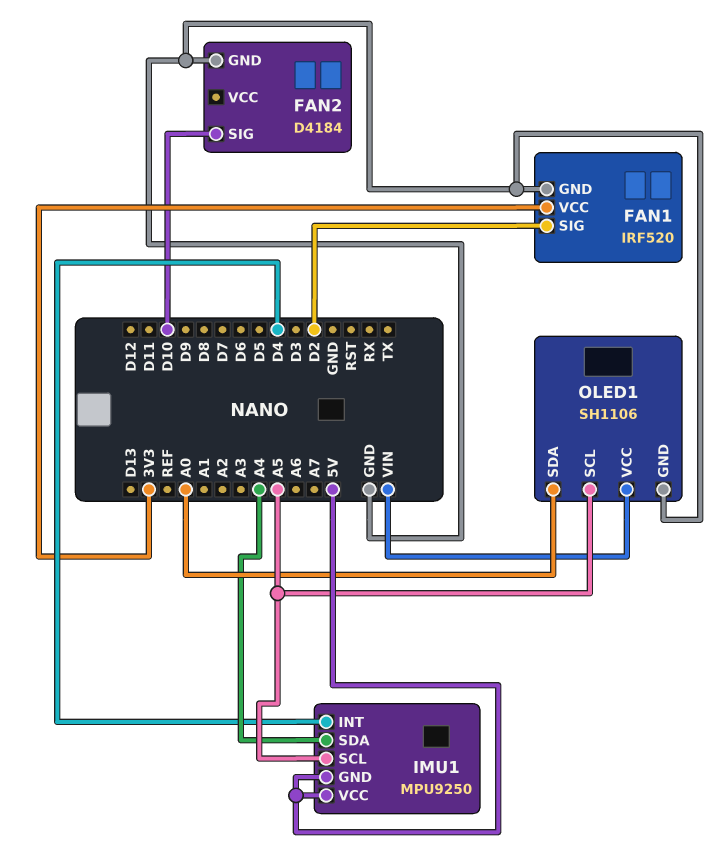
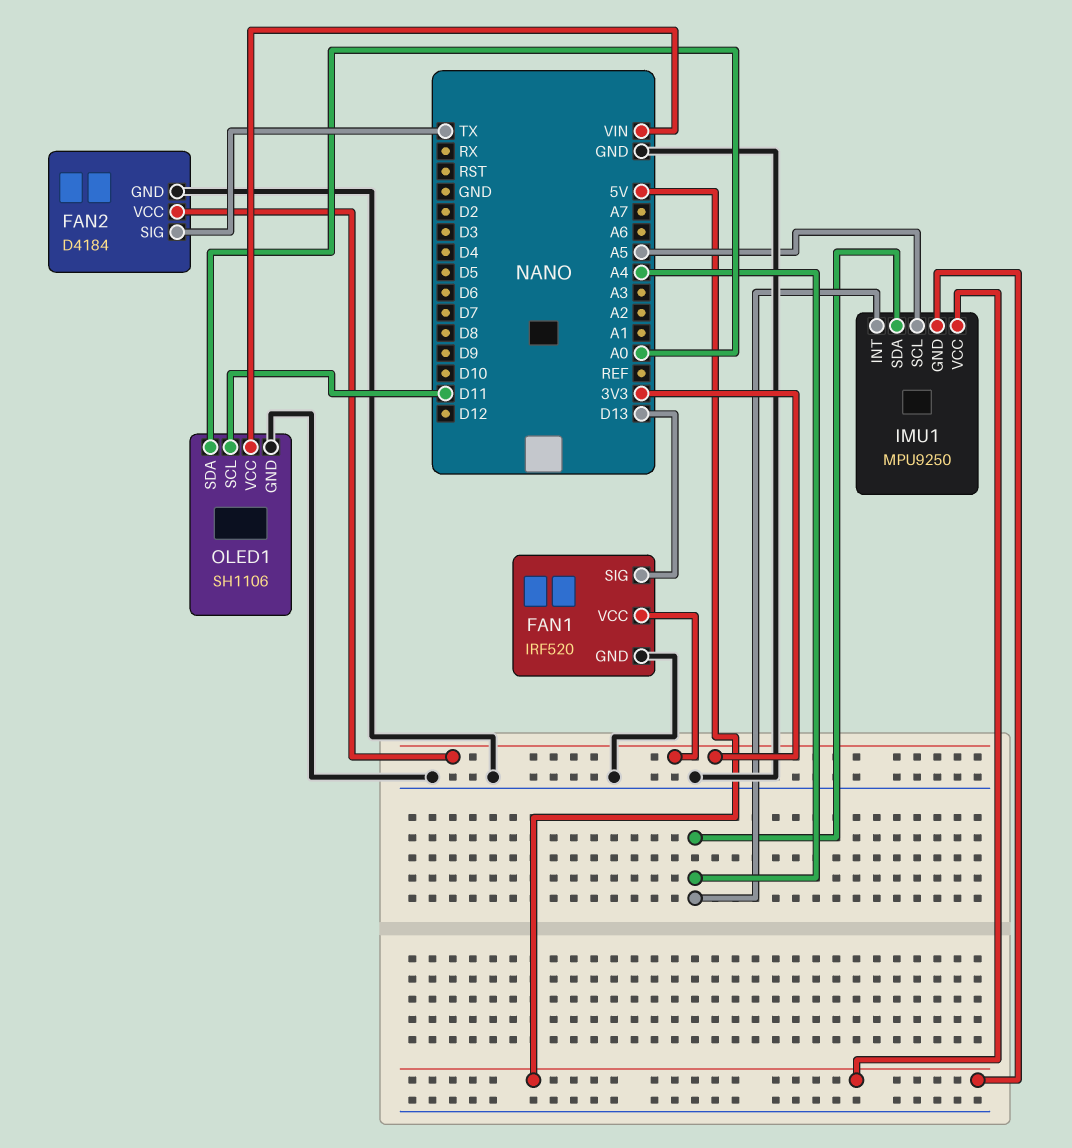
FAN1 pin SIG: D2 -> D13
FAN2 pin SIG: D10 -> TX
FAN2 pin VCC: none -> 3V3
IMU1 pin INT: D4 -> A4
OLED1 pin SCL: A5 -> D11

